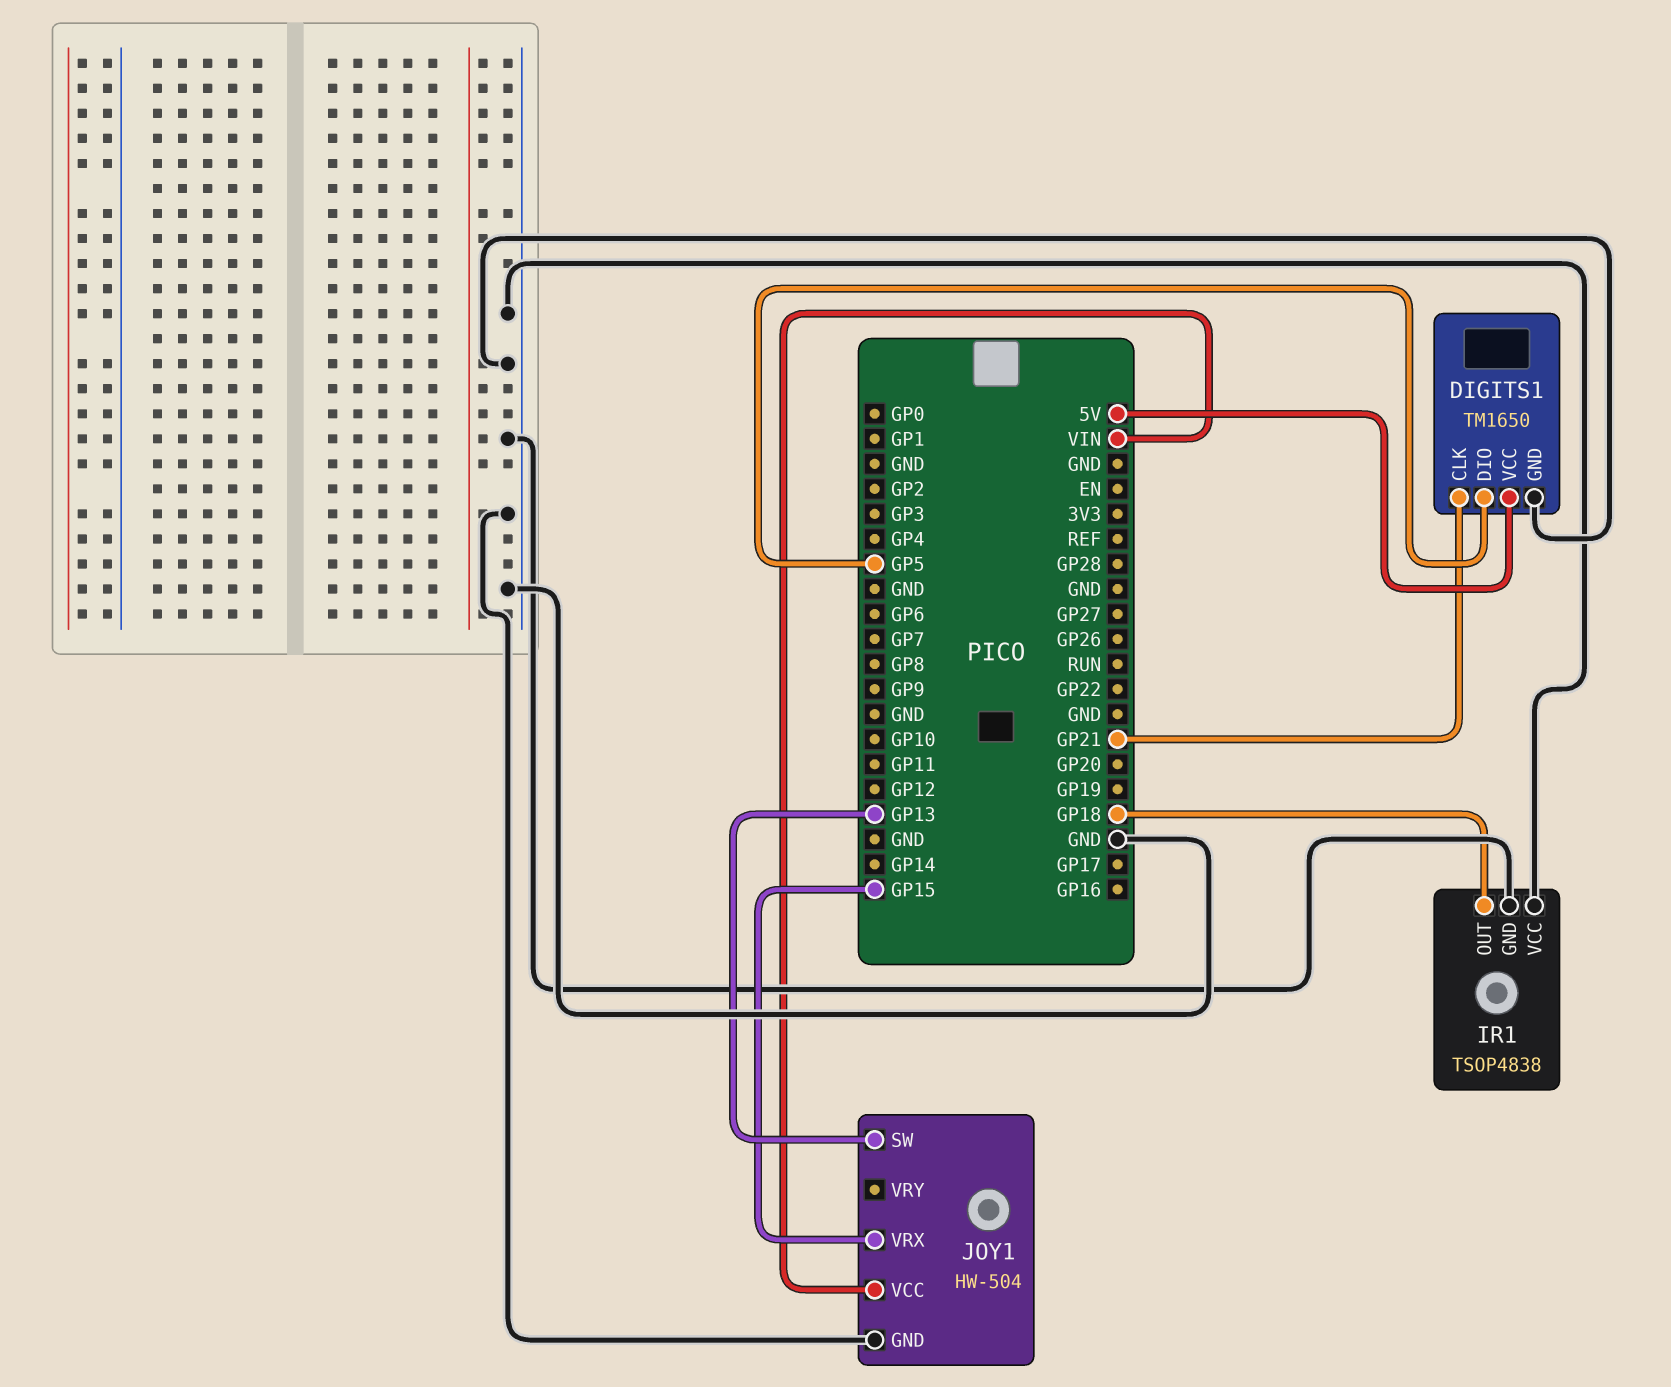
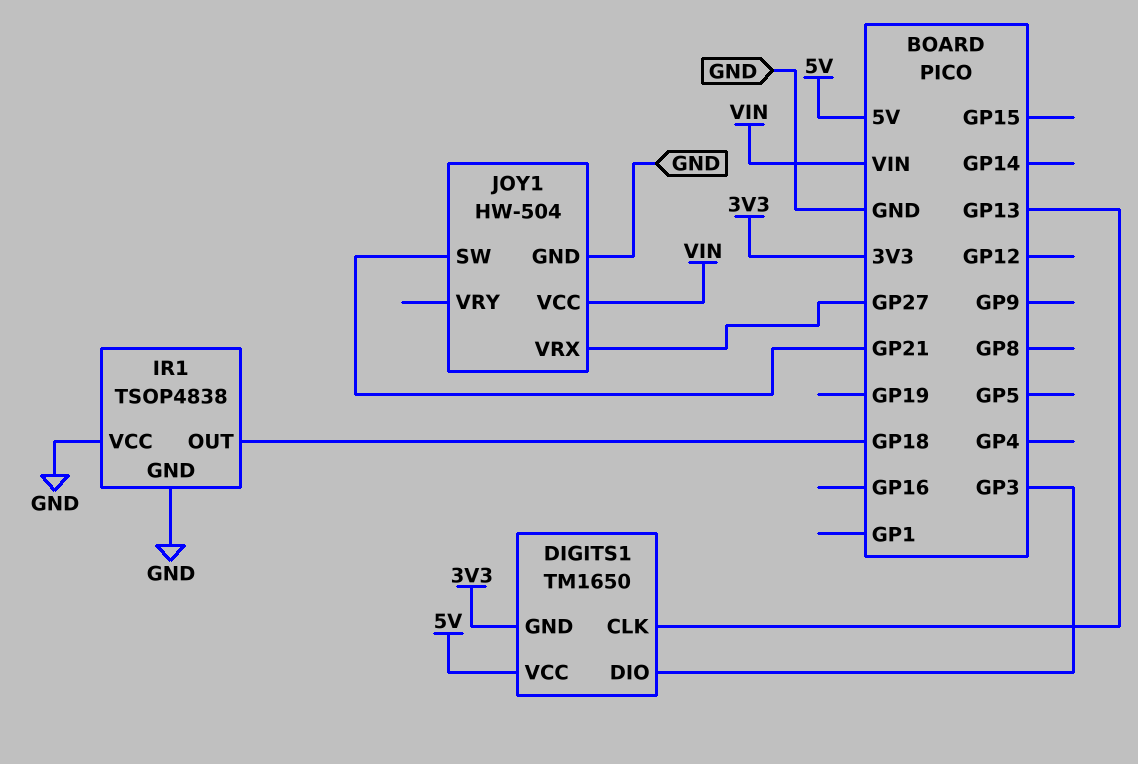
DIGITS1 pin CLK: GP21 -> GP13
DIGITS1 pin DIO: GP5 -> GP3
DIGITS1 pin GND: GND -> 3V3
JOY1 pin SW: GP13 -> GP21
JOY1 pin VRX: GP15 -> GP27

